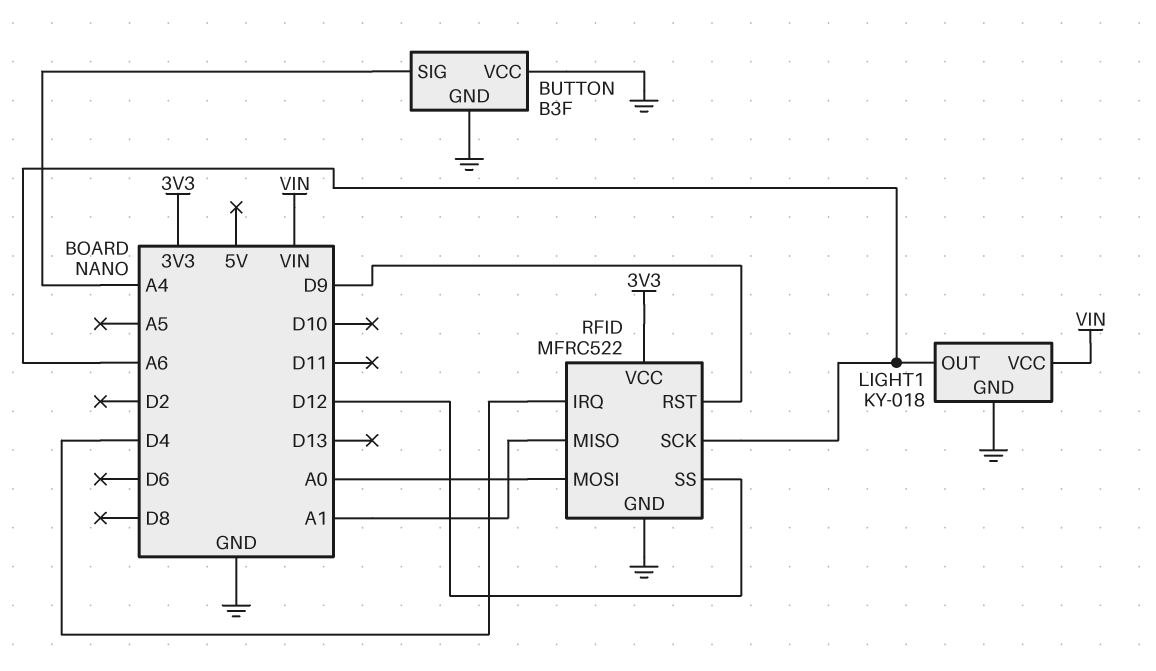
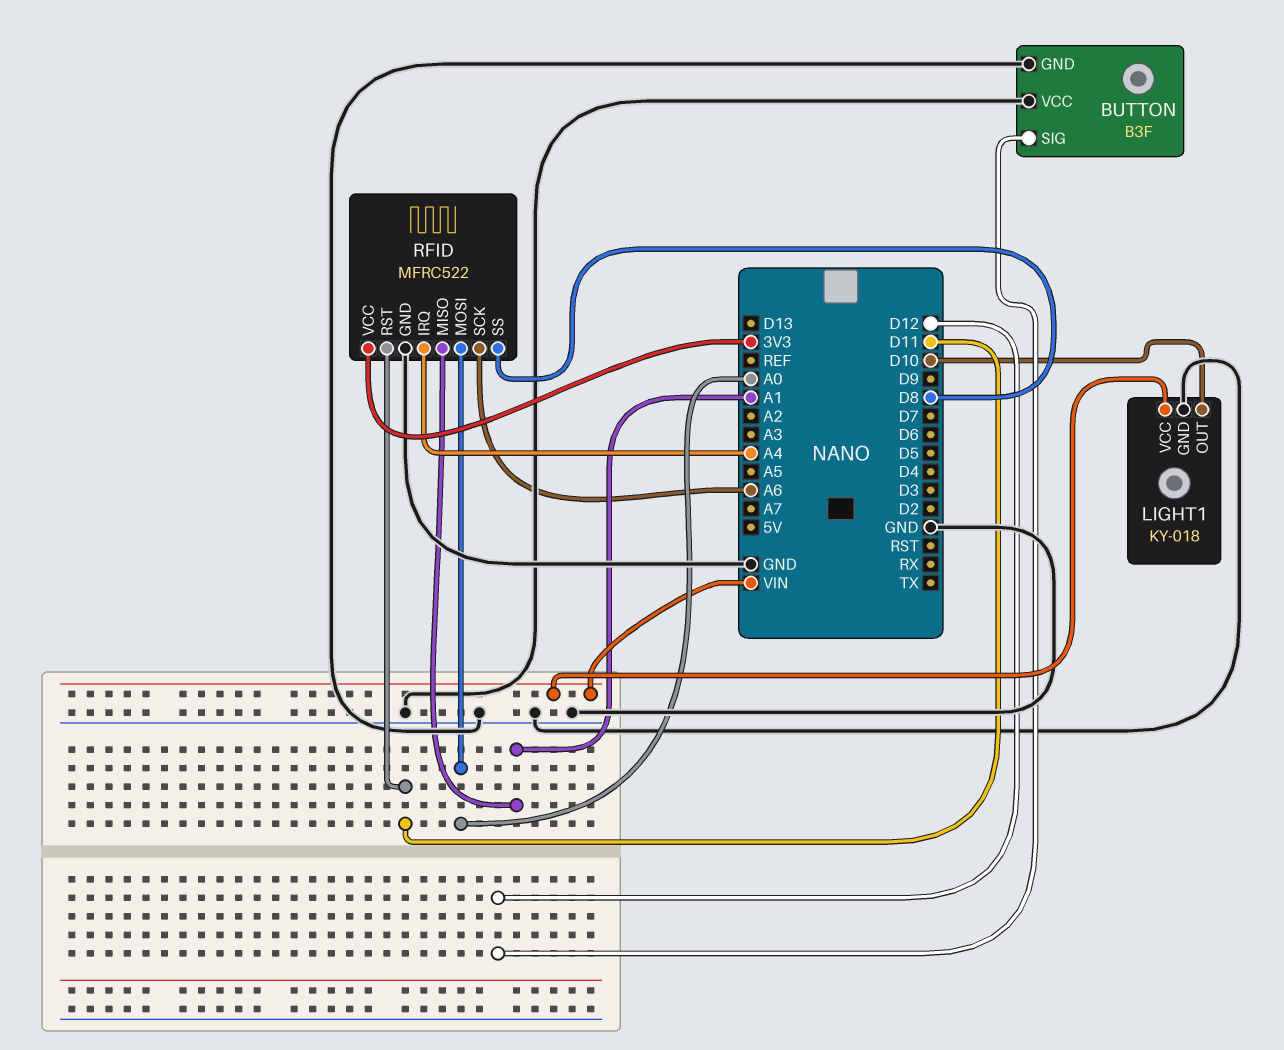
BUTTON pin SIG: A4 -> D12
LIGHT1 pin OUT: A6 -> D10
RFID pin IRQ: D4 -> A4
RFID pin RST: D9 -> D11
RFID pin SS: D12 -> D8

